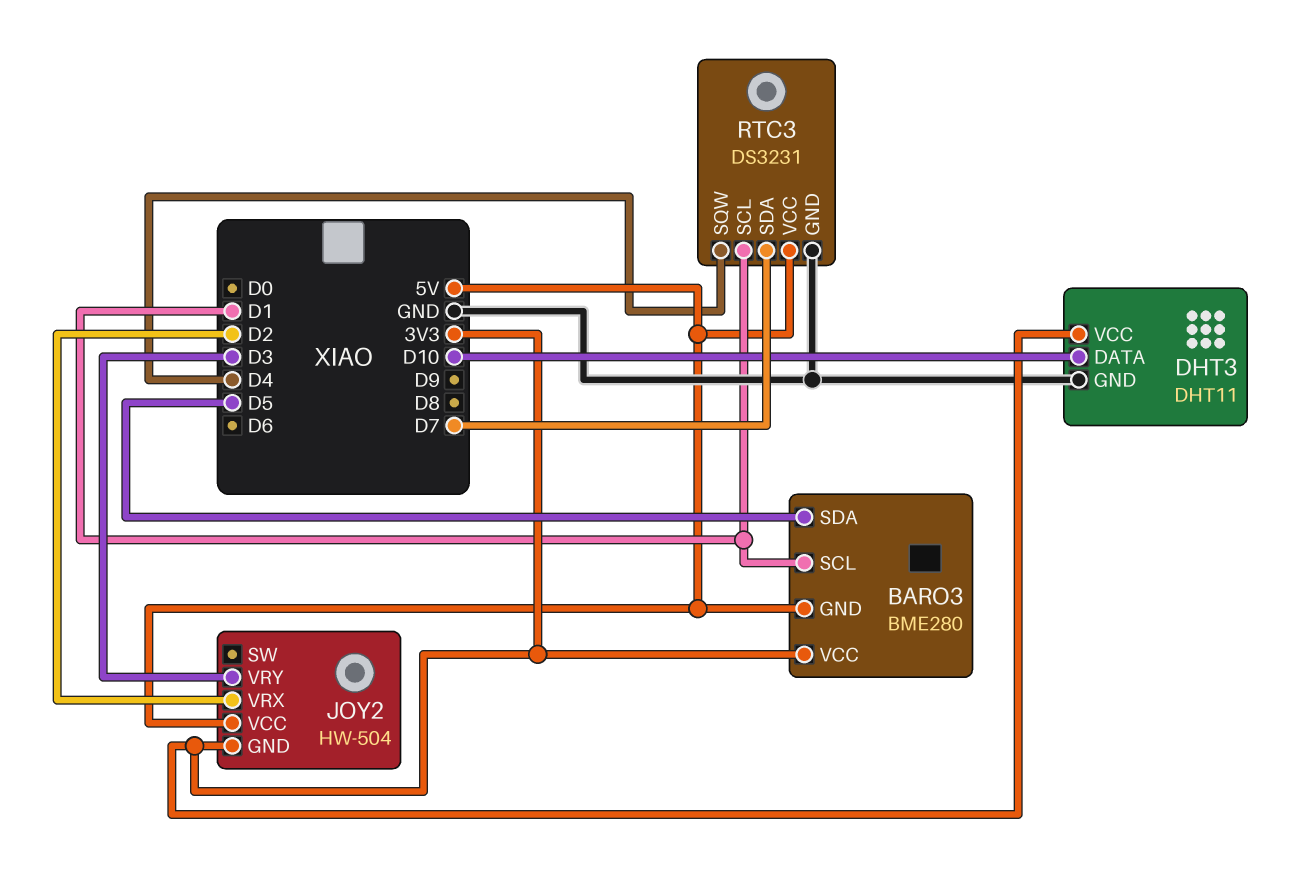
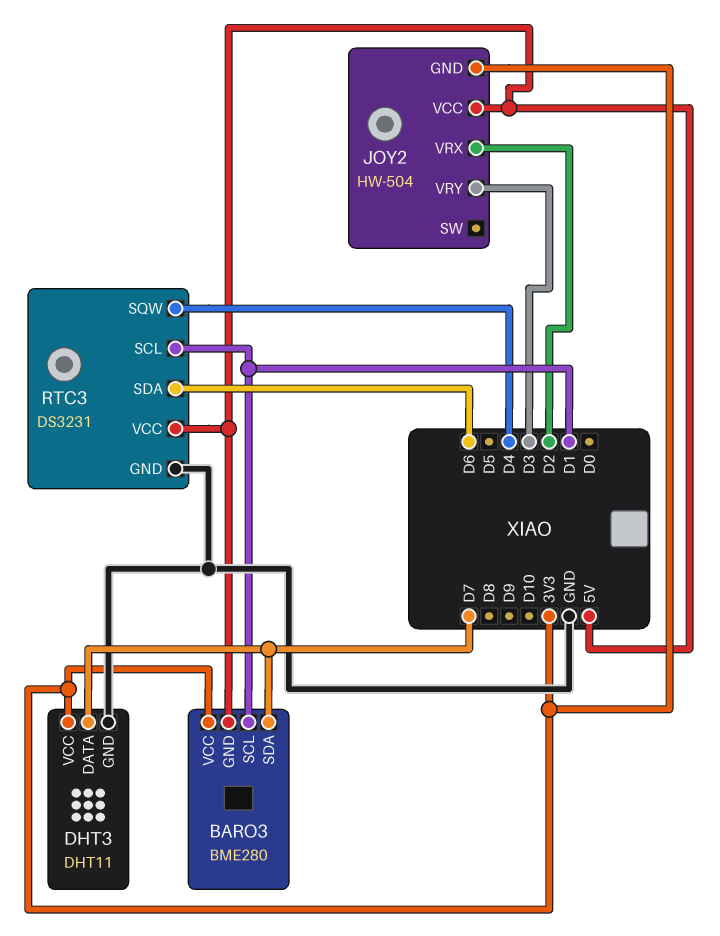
BARO3 pin SDA: D5 -> D7
DHT3 pin DATA: D10 -> D7
RTC3 pin SDA: D7 -> D6

